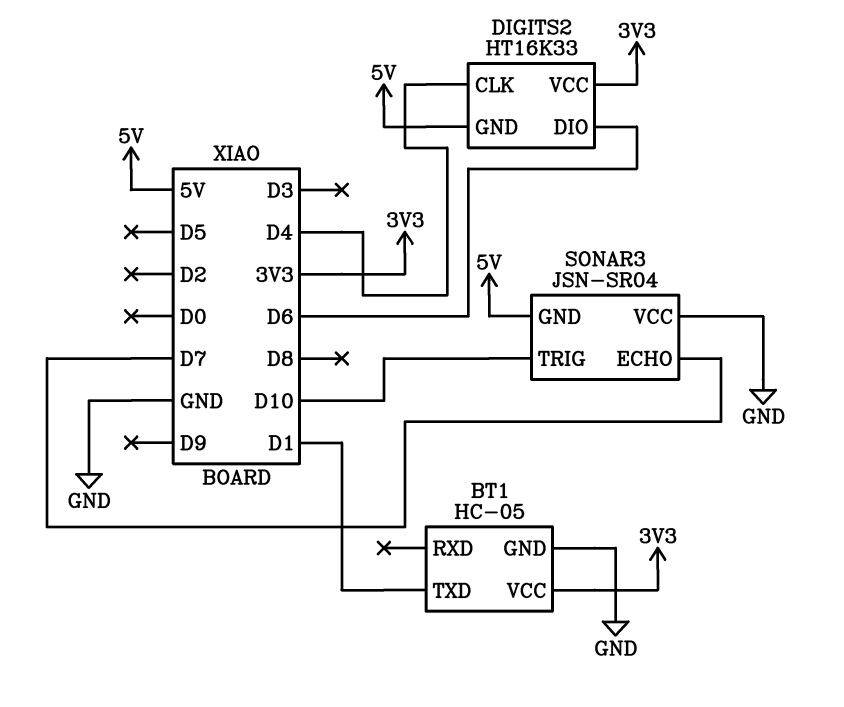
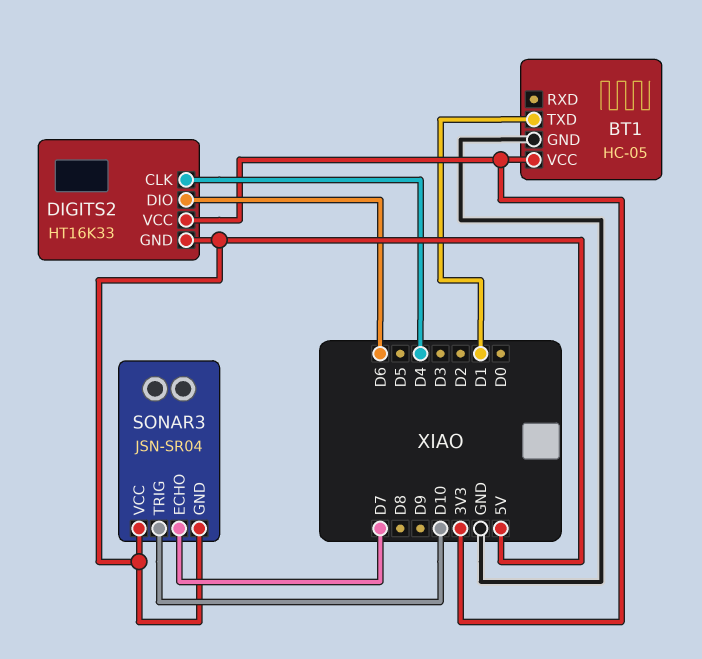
SONAR3 pin VCC: GND -> 5V

